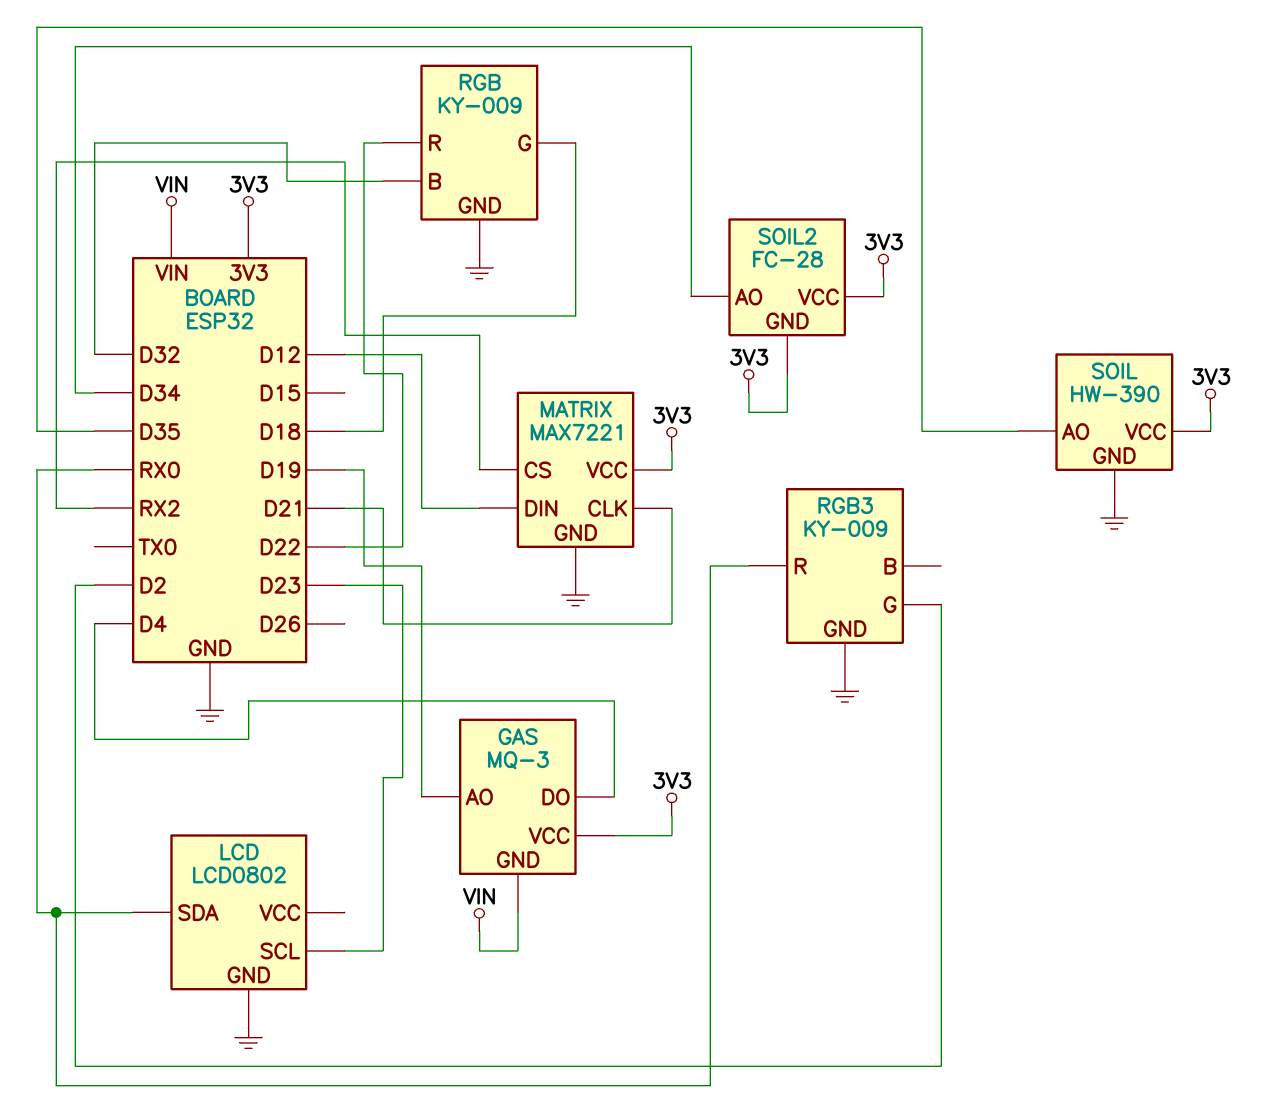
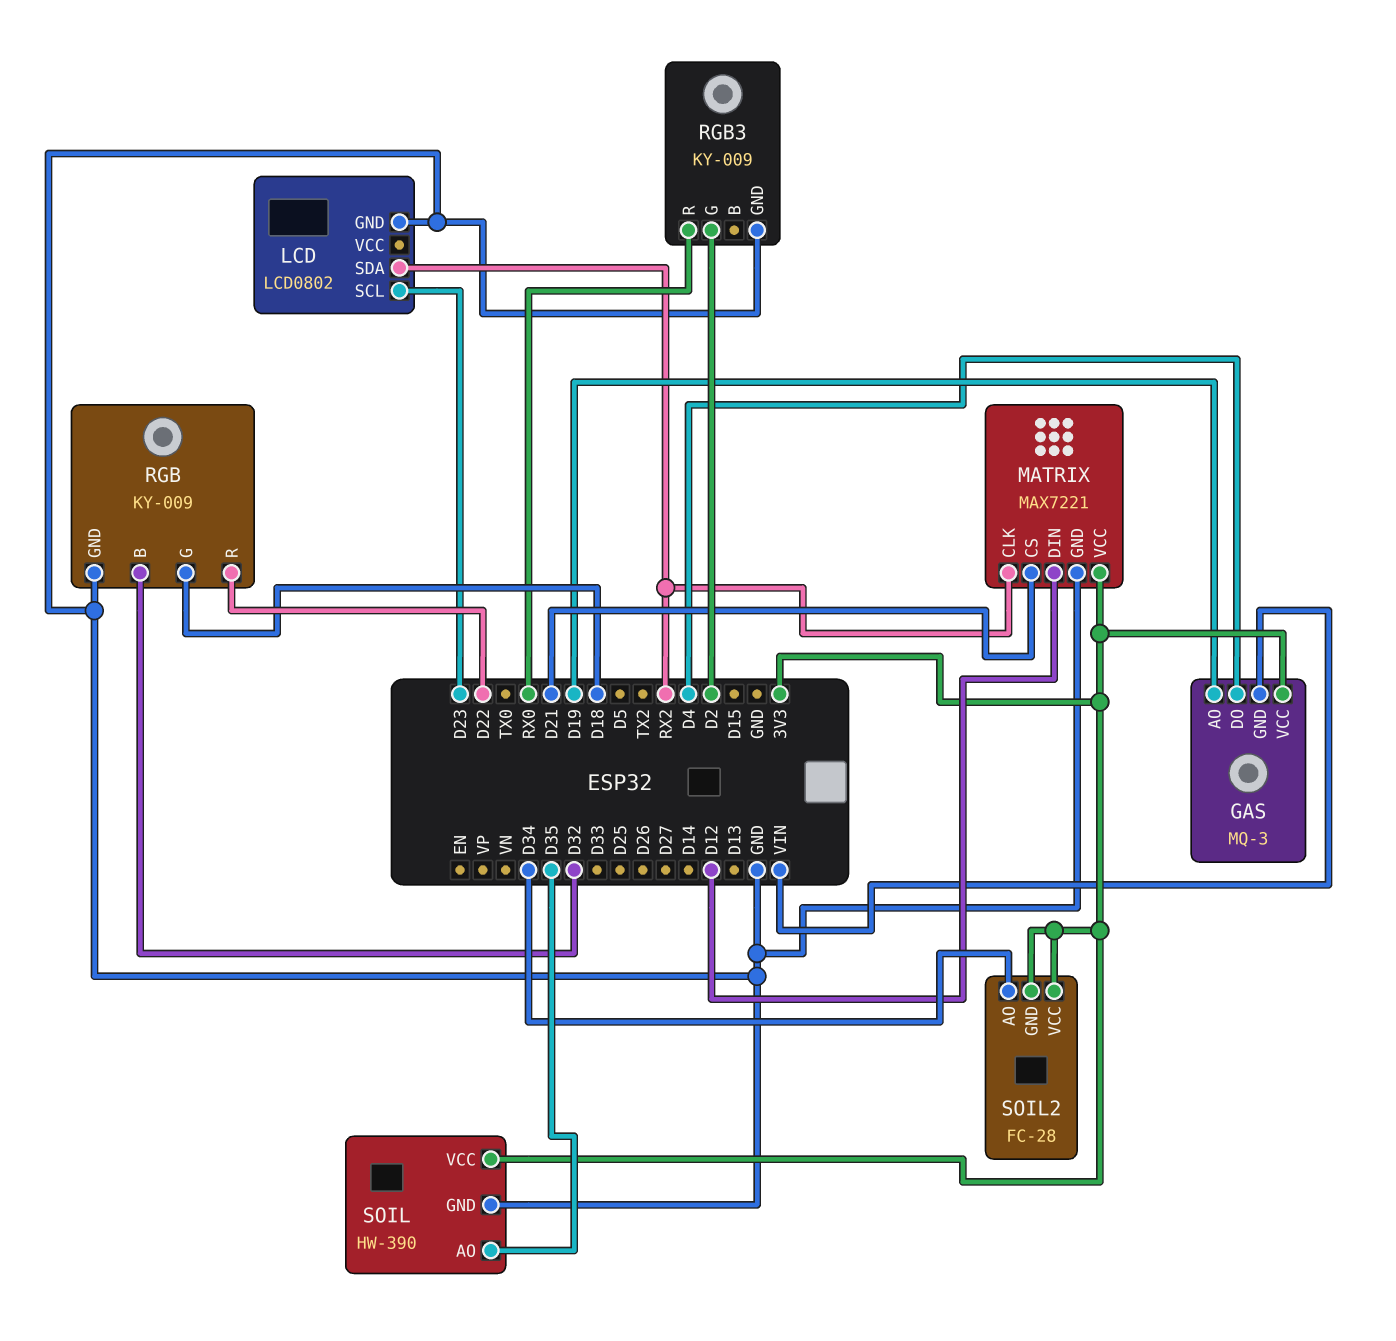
LCD pin SDA: RX0 -> RX2
MATRIX pin CLK: D21 -> RX2
MATRIX pin CS: RX2 -> D21

